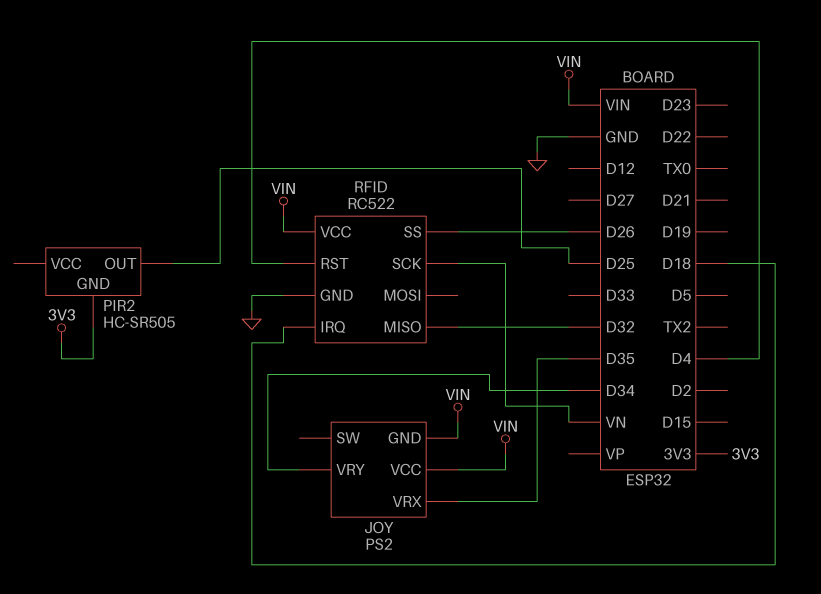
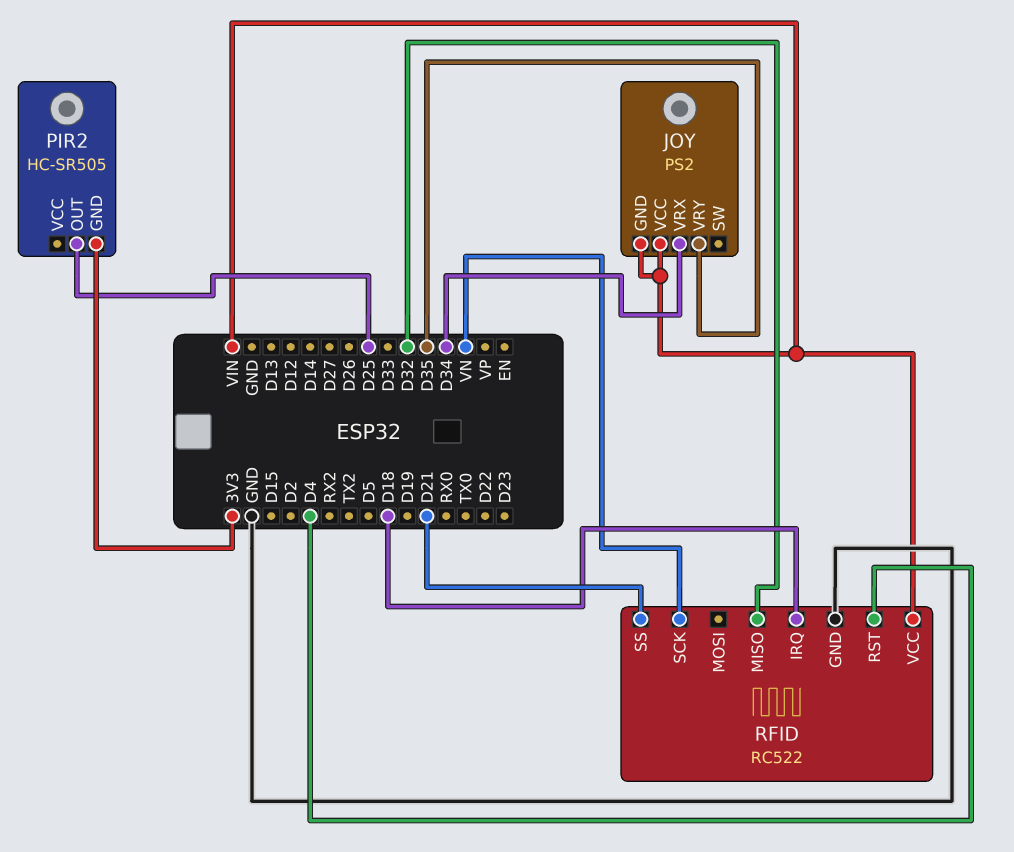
JOY pin VRX: D35 -> D34
JOY pin VRY: D34 -> D35
RFID pin SS: D26 -> D21

